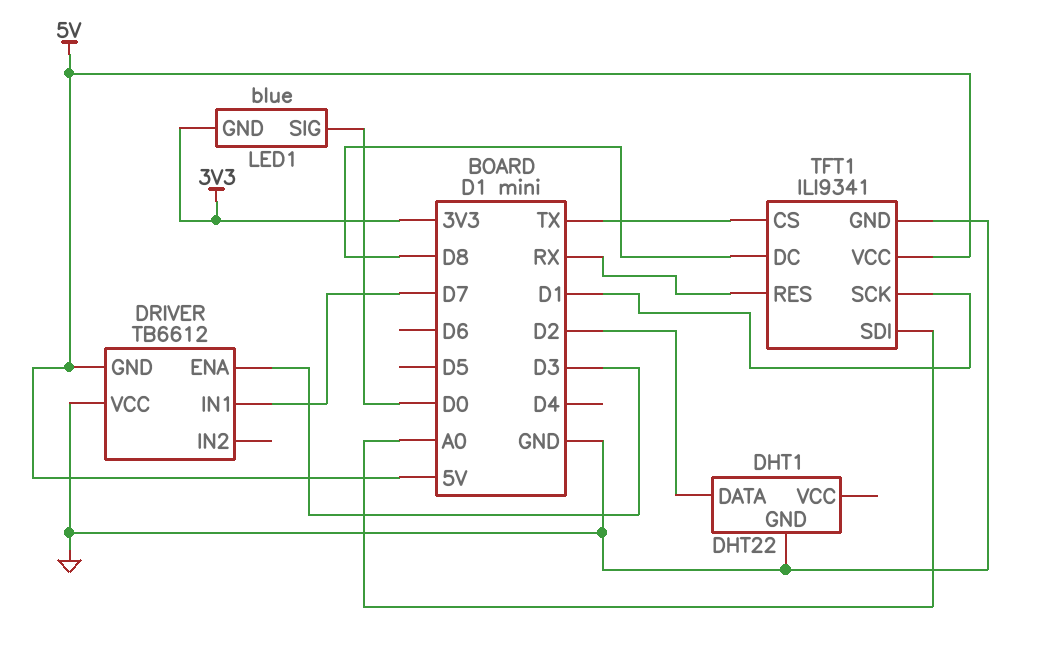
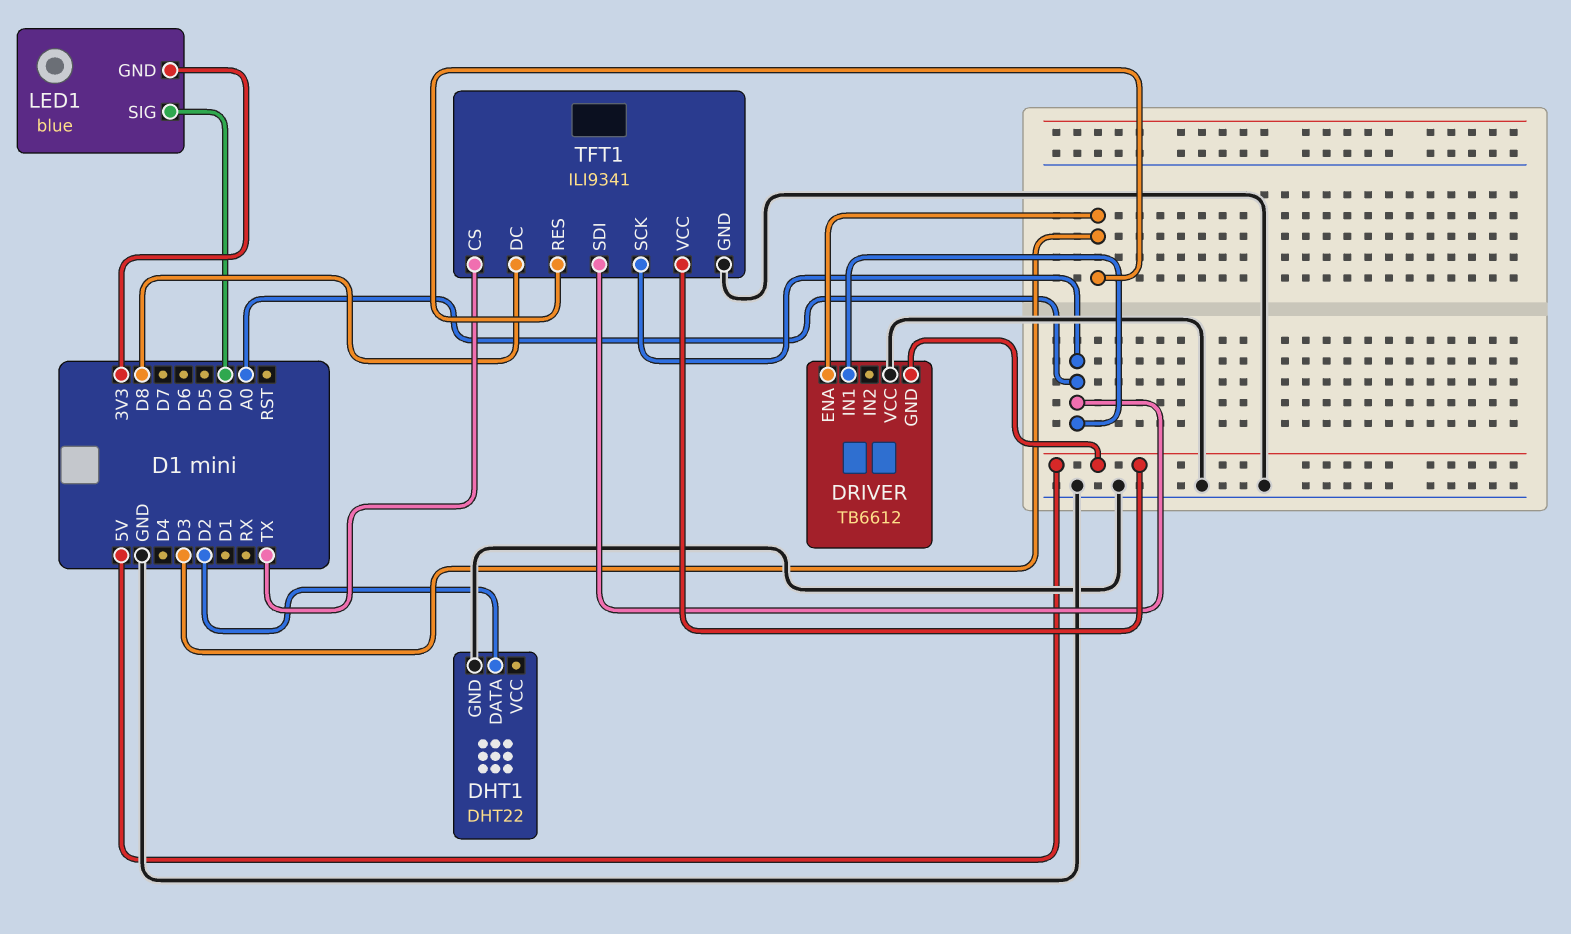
DRIVER pin IN1: D7 -> A0
TFT1 pin RES: RX -> D3
TFT1 pin SCK: D1 -> A0

